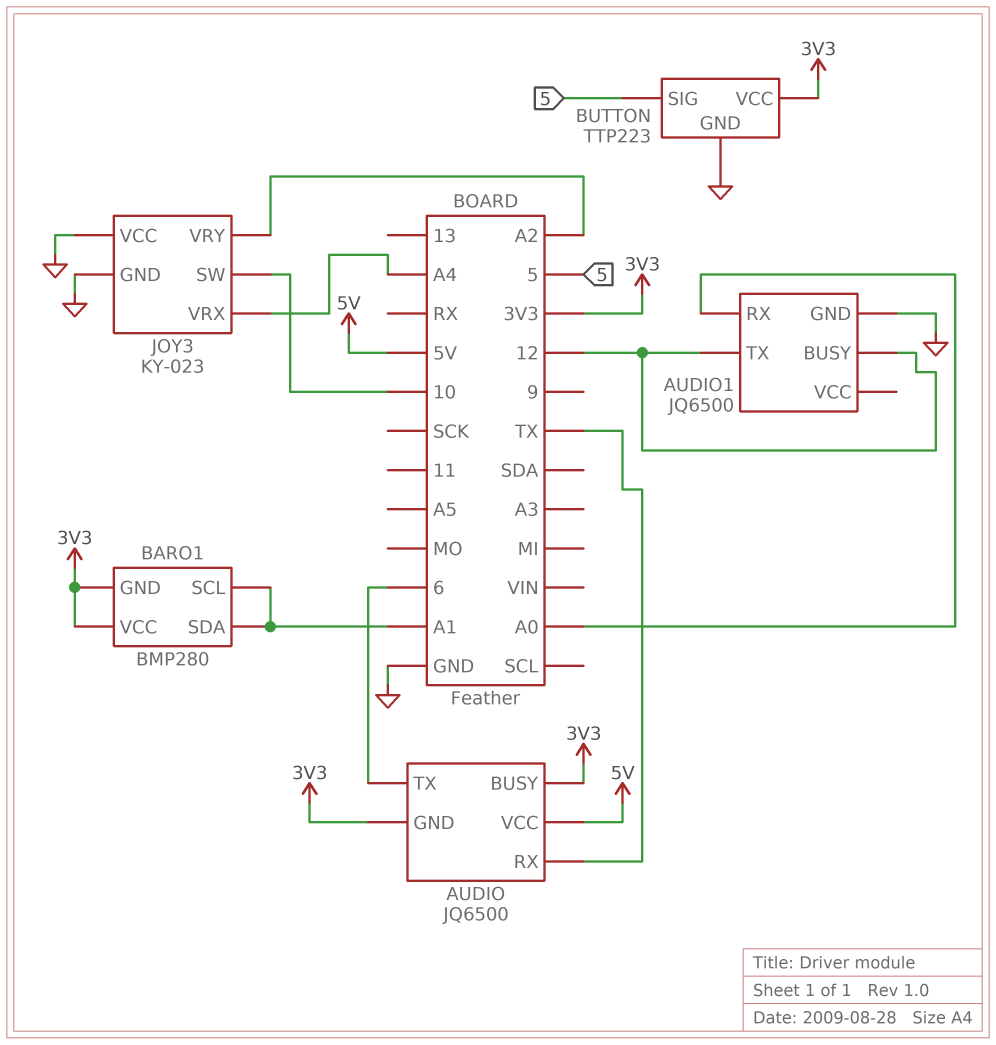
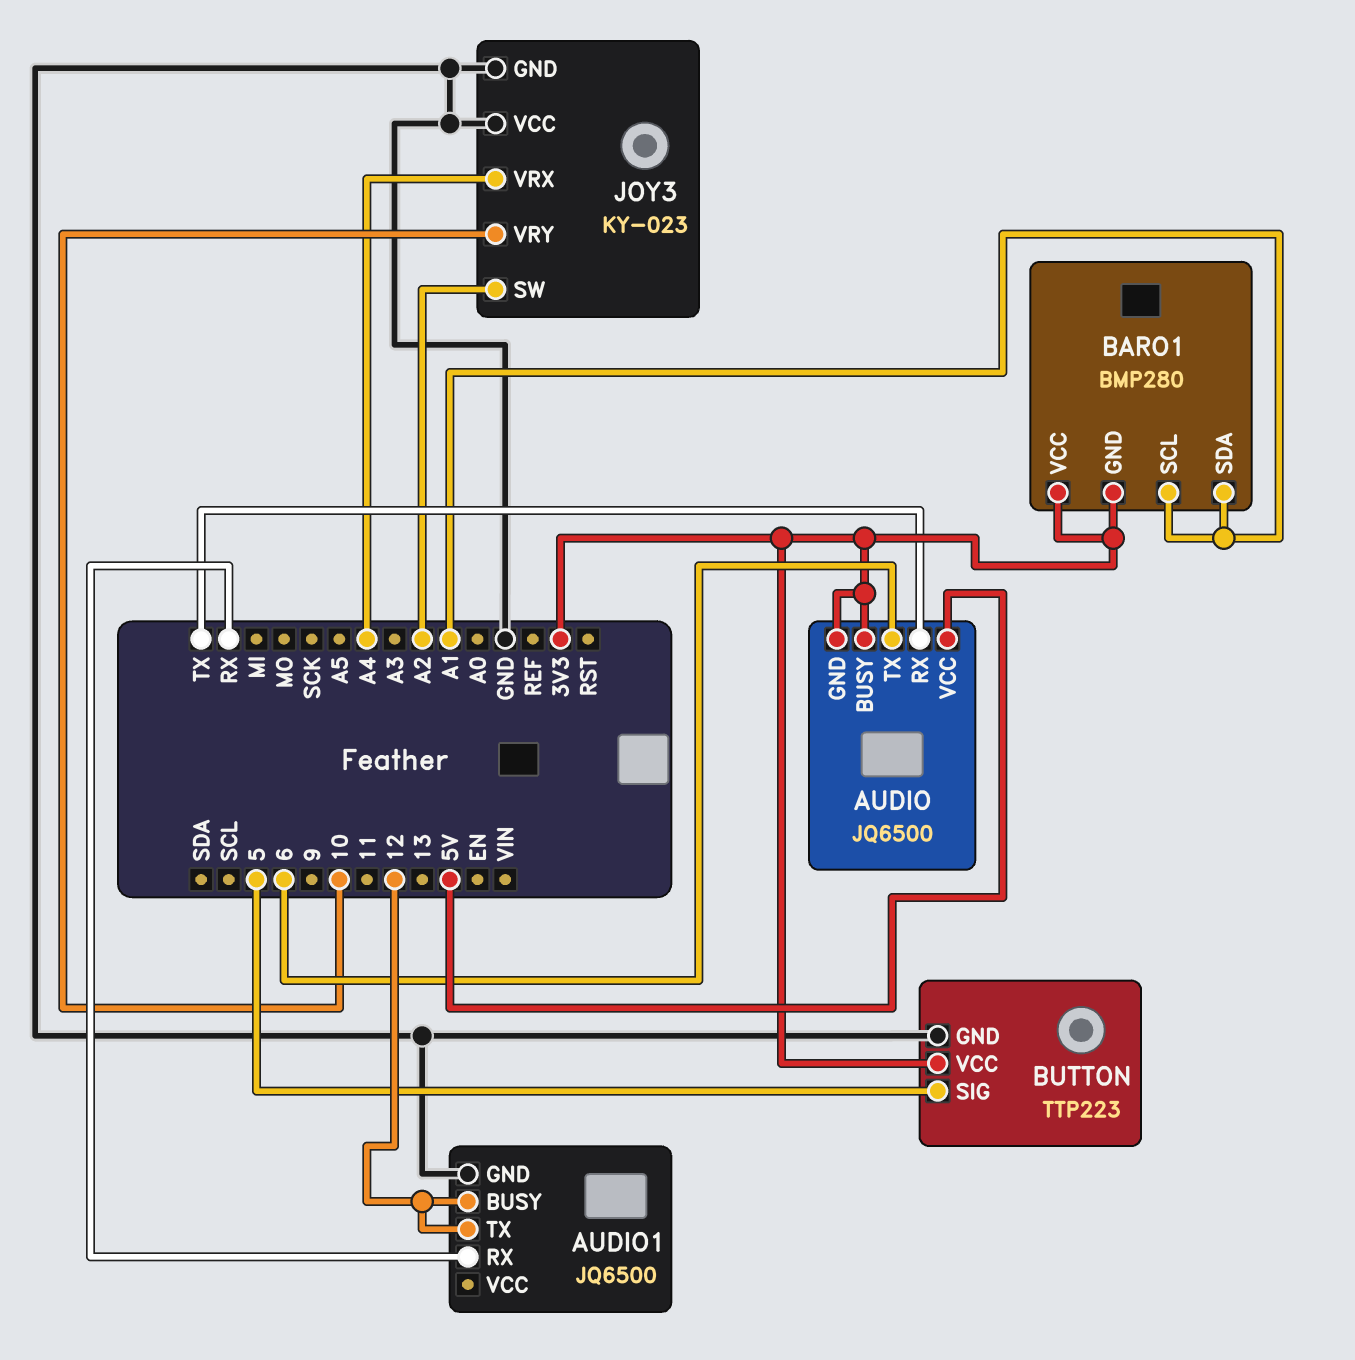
AUDIO1 pin RX: A0 -> RX
JOY3 pin SW: 10 -> A2
JOY3 pin VRY: A2 -> 10

